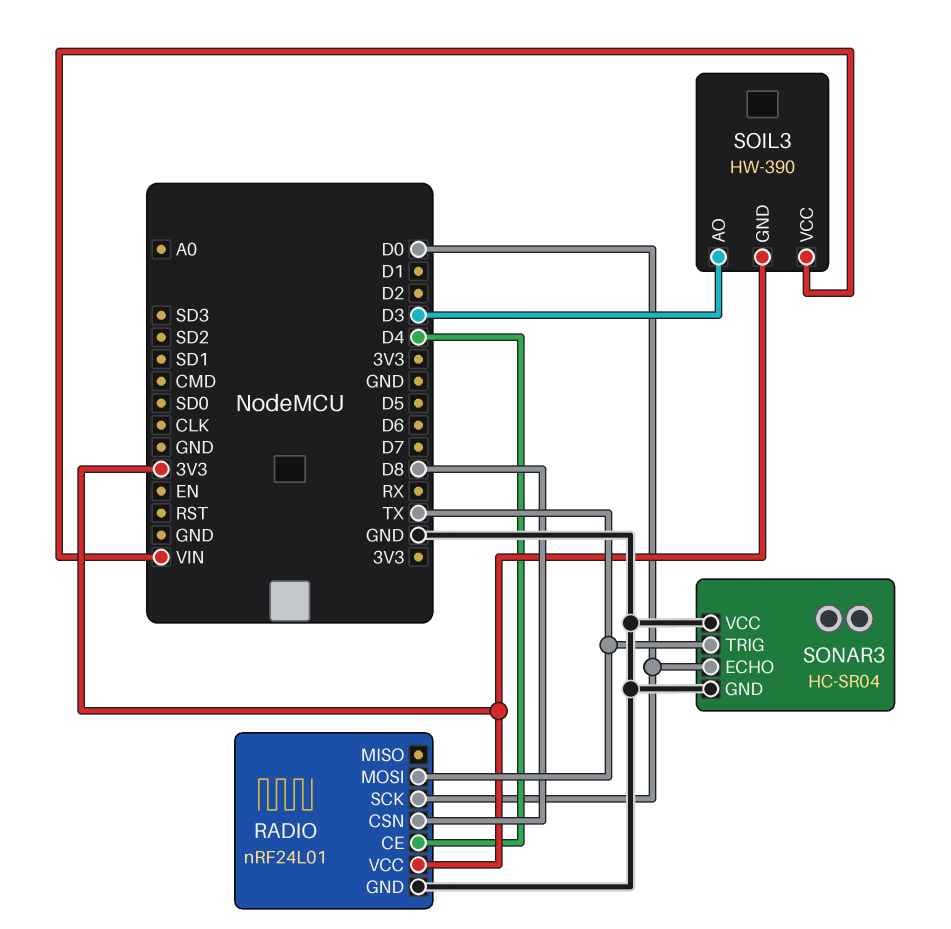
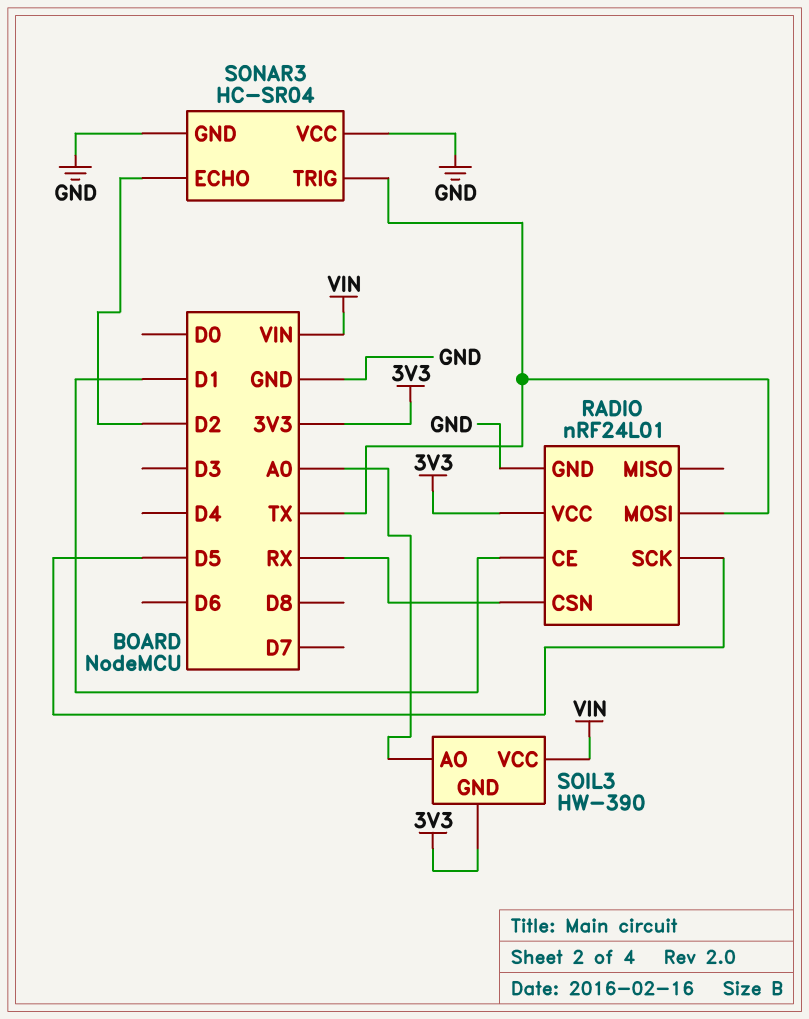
RADIO pin CE: D4 -> D1
RADIO pin CSN: D8 -> RX
RADIO pin SCK: D0 -> D5
SOIL3 pin AO: D3 -> A0
SONAR3 pin ECHO: D0 -> D2

